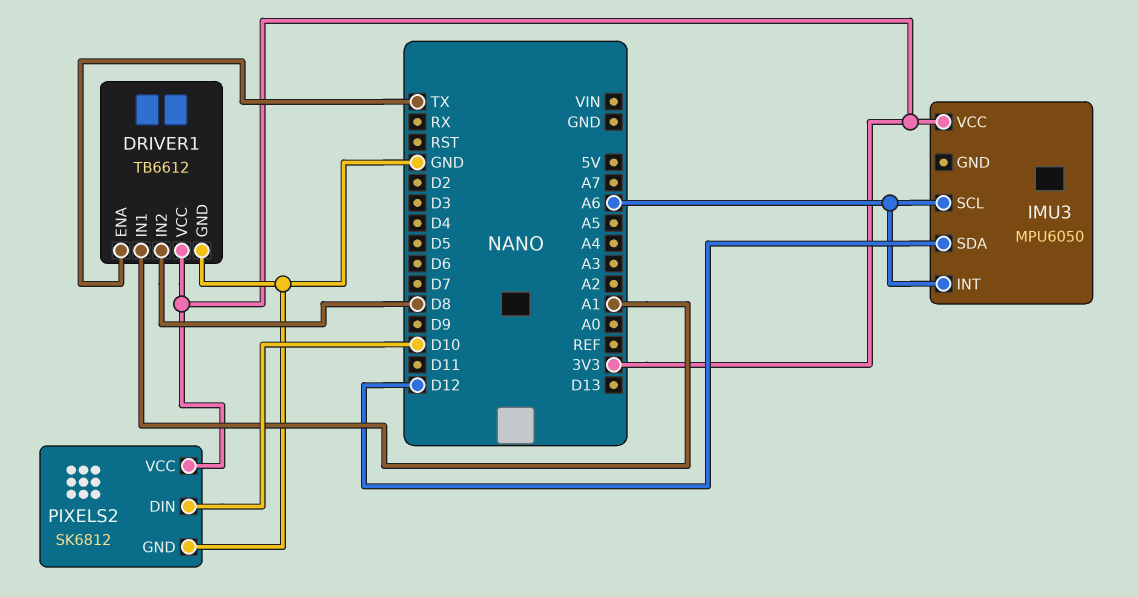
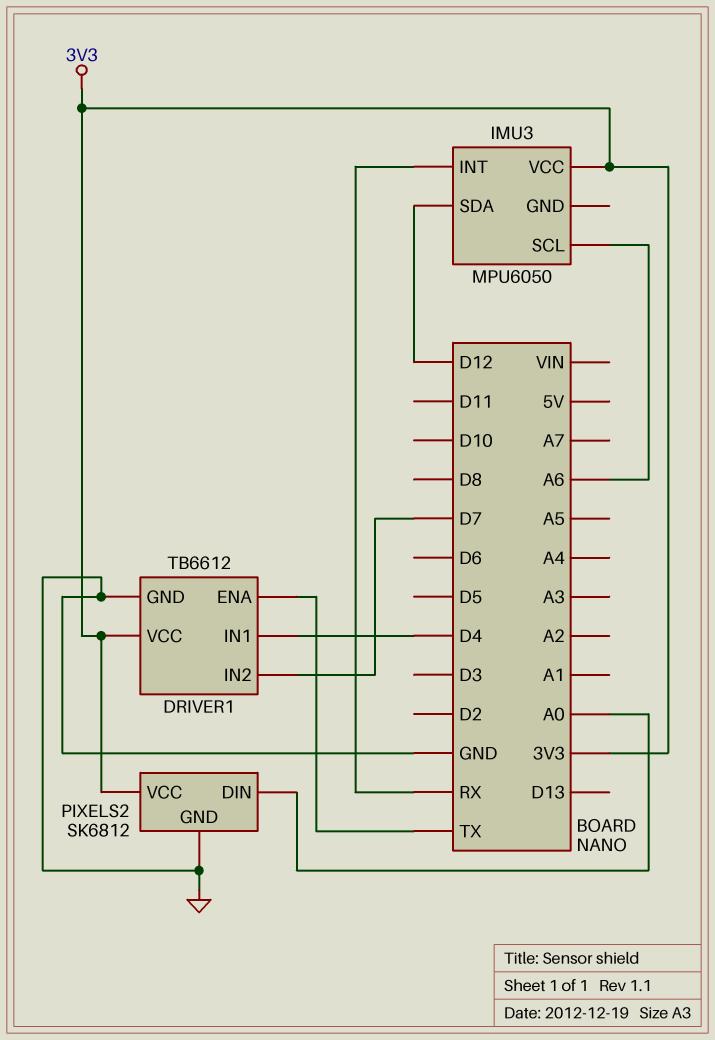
DRIVER1 pin IN1: A1 -> D4
DRIVER1 pin IN2: D8 -> D7
IMU3 pin INT: A6 -> RX
PIXELS2 pin DIN: D10 -> A0

